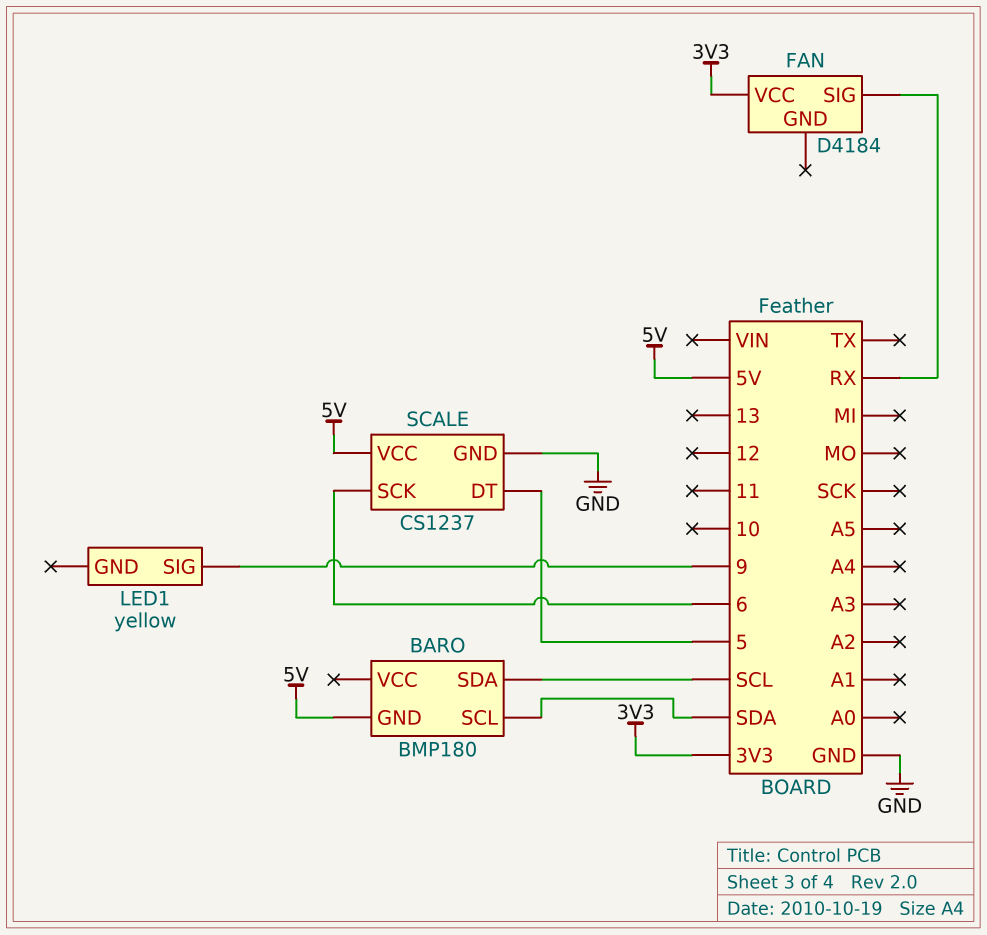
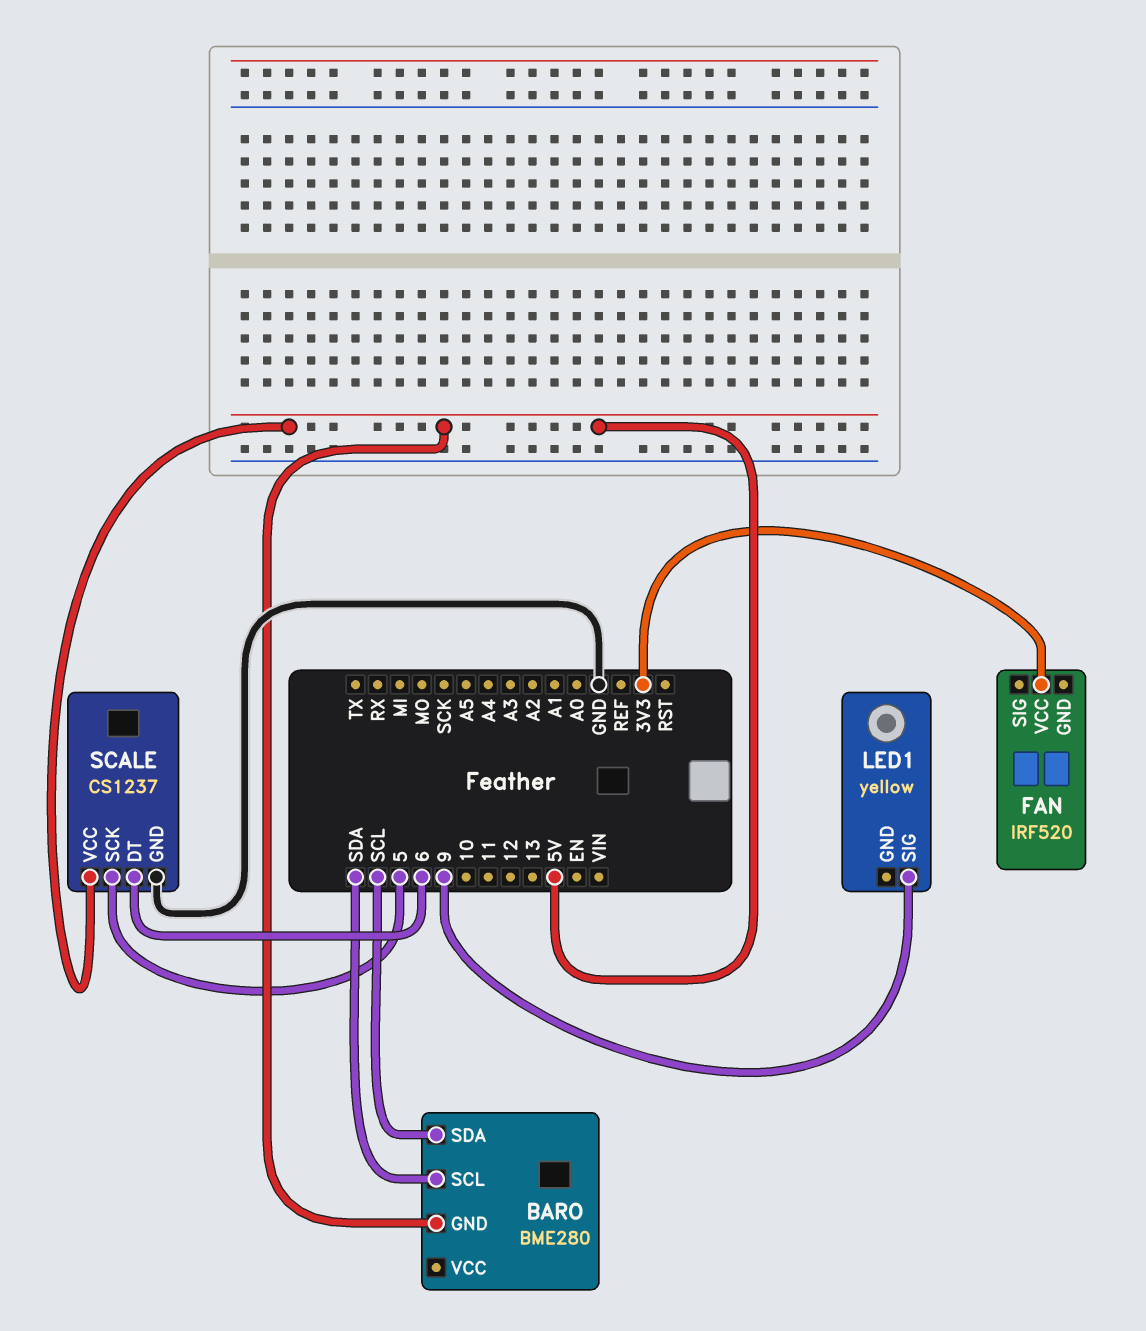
BARO: BMP180 -> BME280
FAN: D4184 -> IRF520
FAN pin SIG: RX -> none
SCALE pin DT: 5 -> 6
SCALE pin SCK: 6 -> 5

